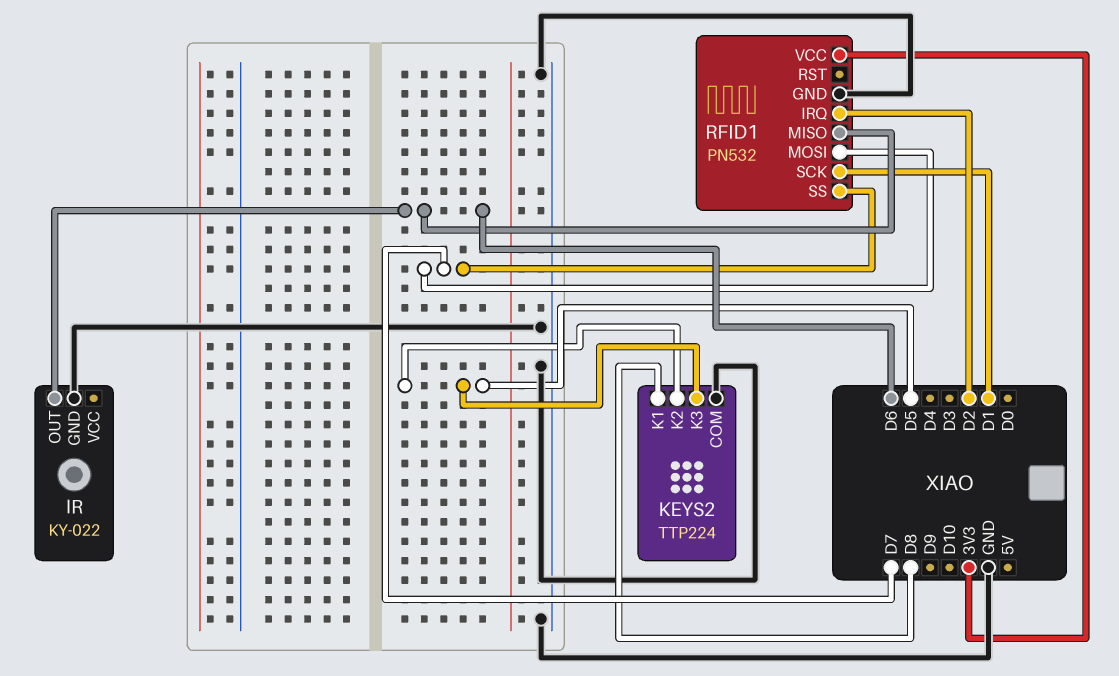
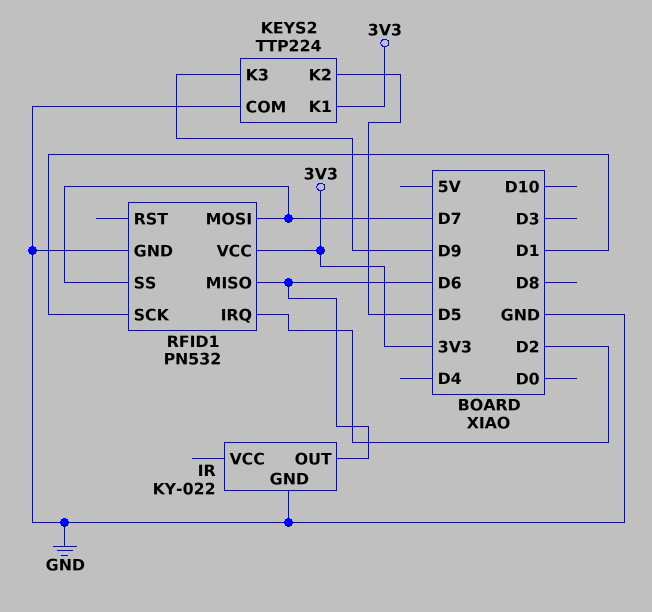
KEYS2 pin K1: D8 -> 3V3
KEYS2 pin K3: D5 -> D9

